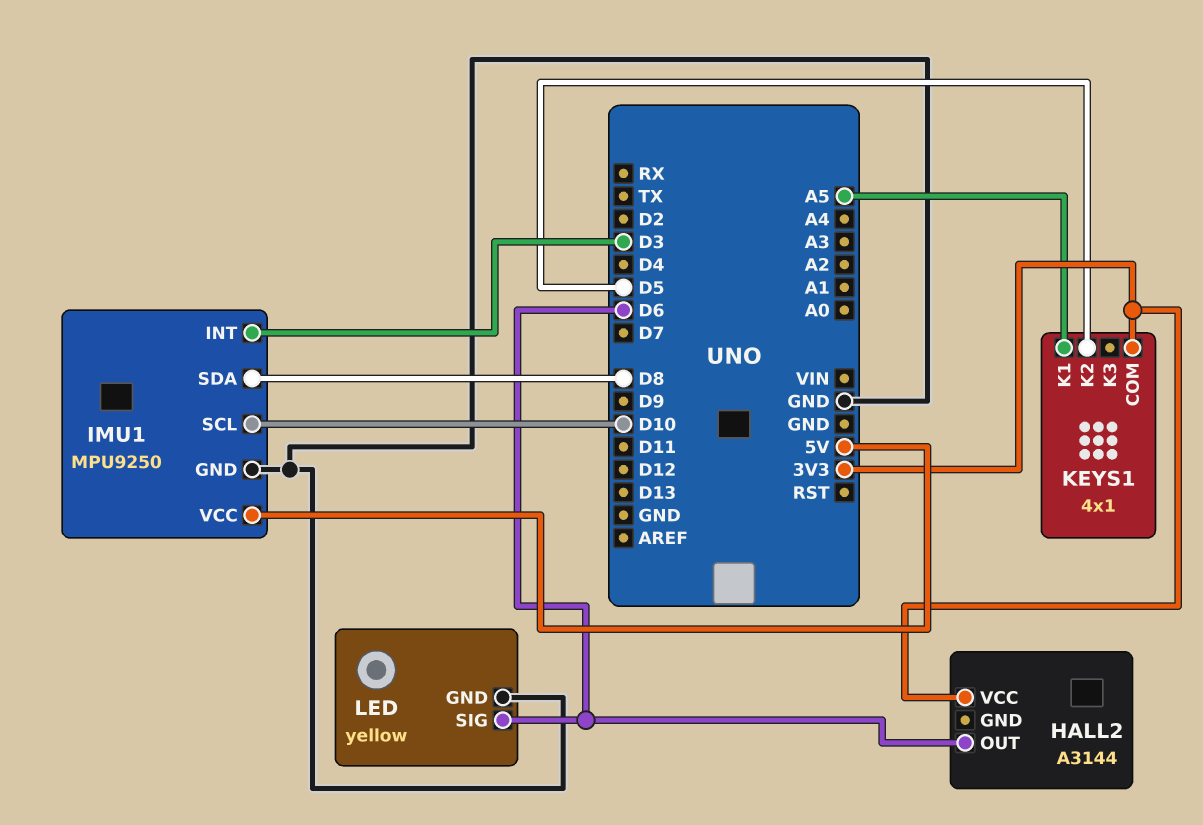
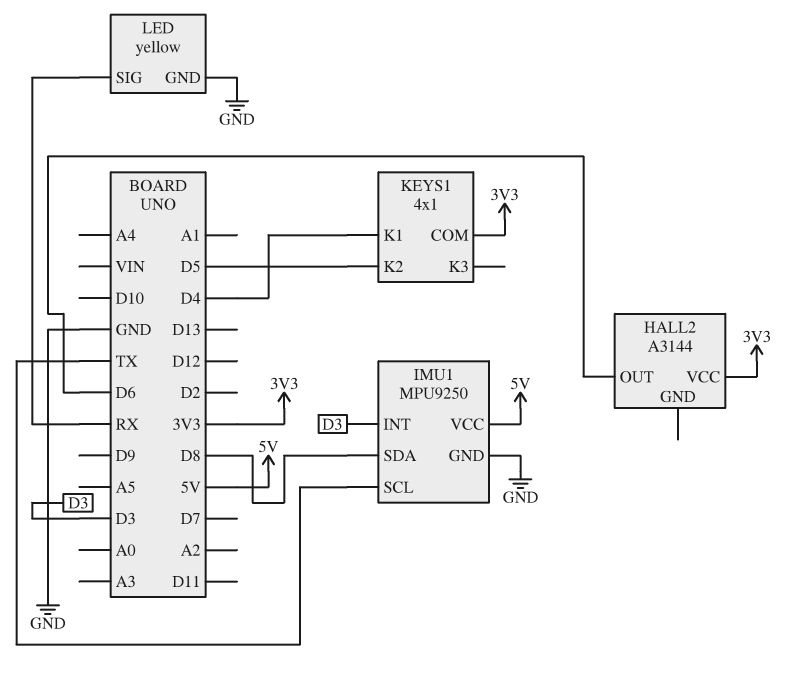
IMU1 pin SCL: D10 -> TX
KEYS1 pin K1: A5 -> D4
LED pin SIG: D6 -> RX

